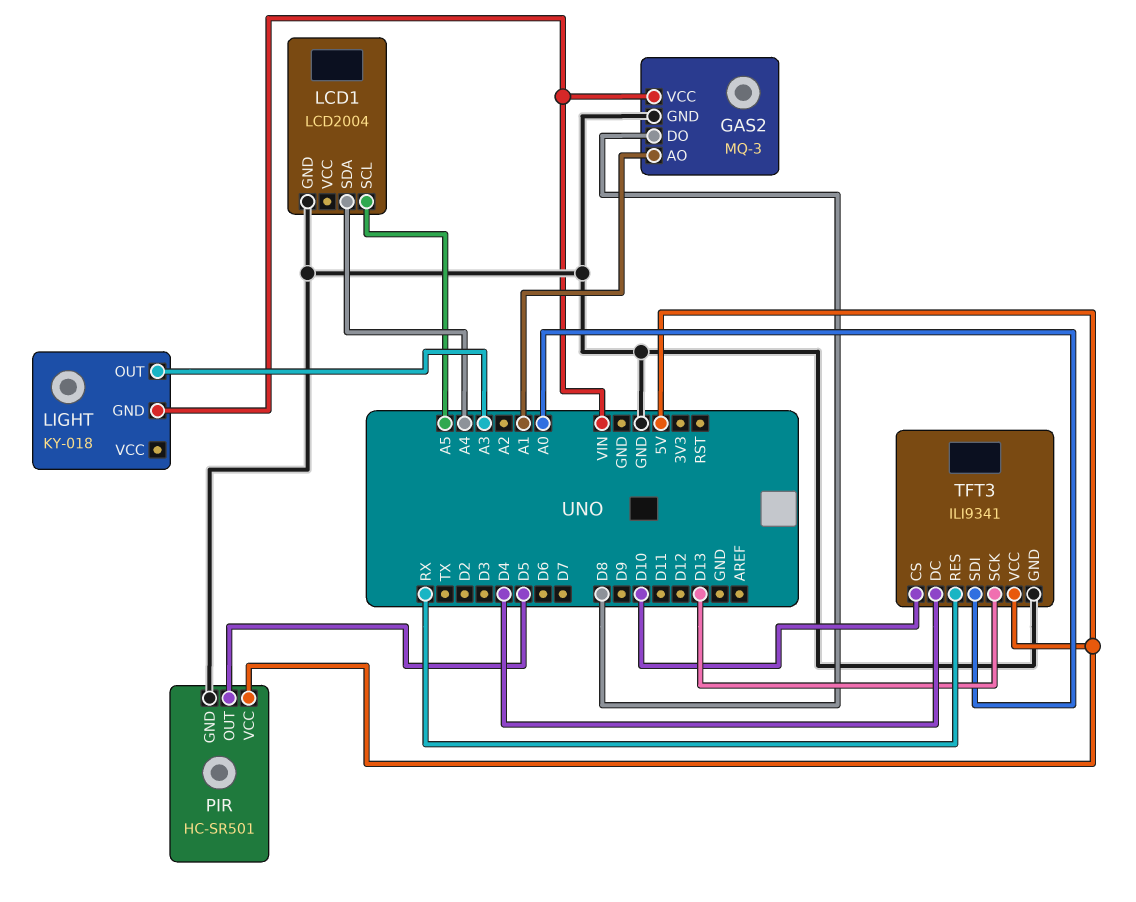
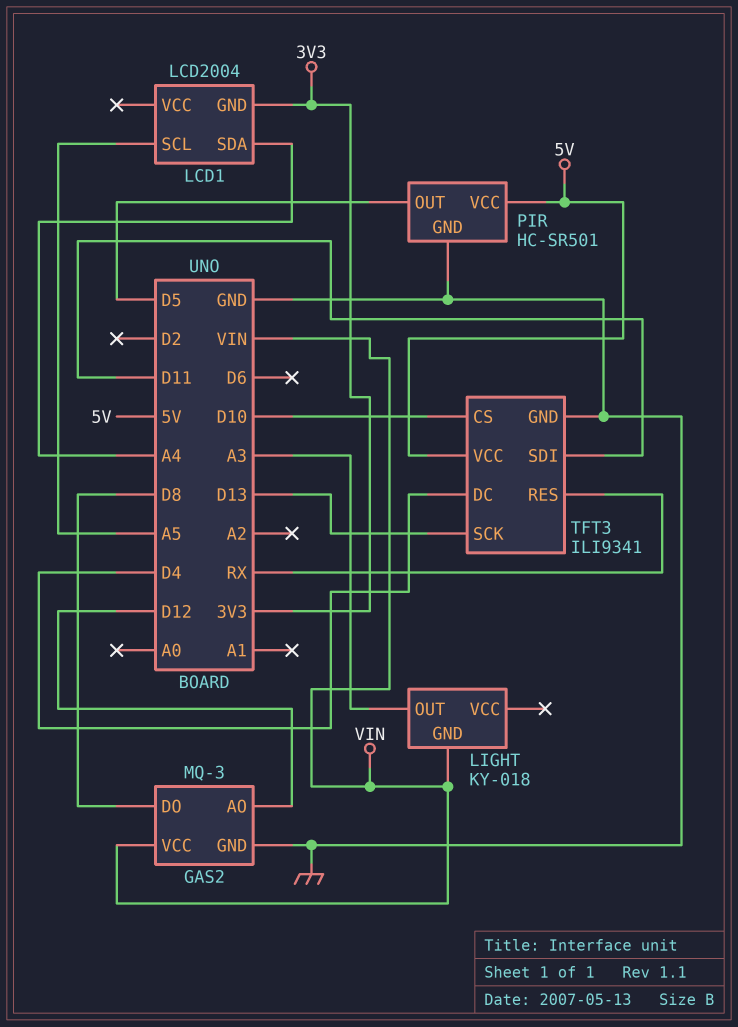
GAS2 pin AO: A1 -> D12
LCD1 pin GND: GND -> 3V3
TFT3 pin SDI: A0 -> D11

